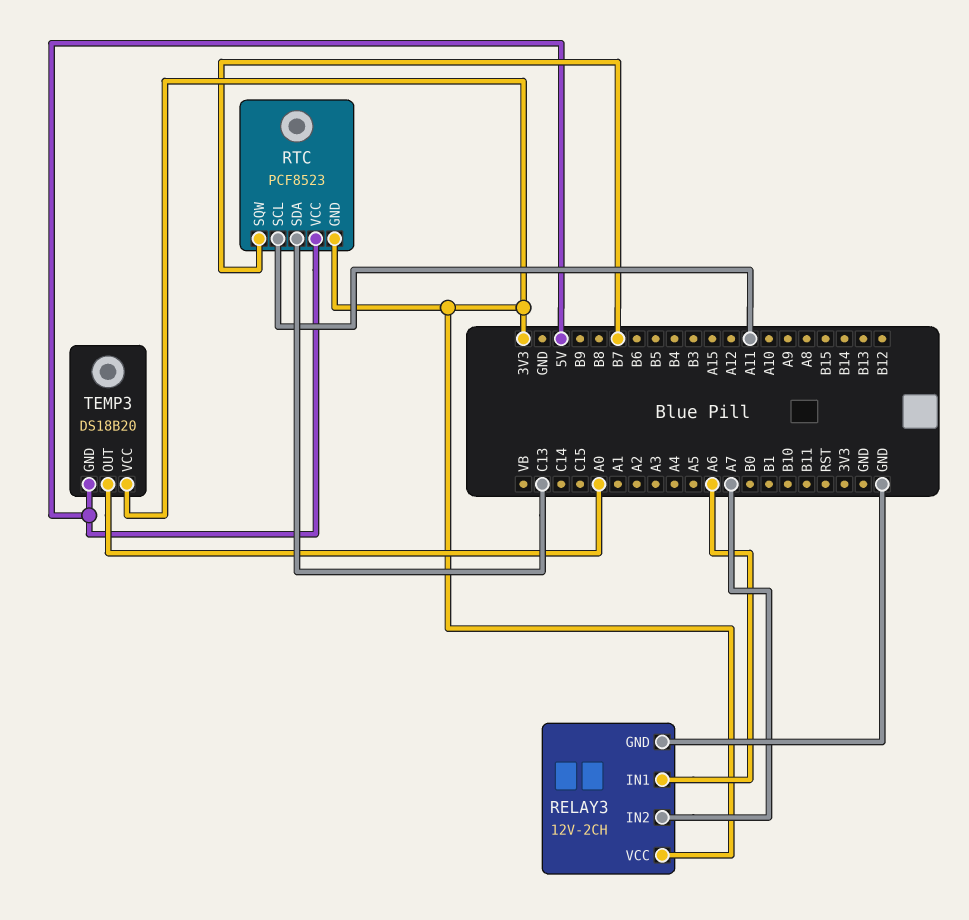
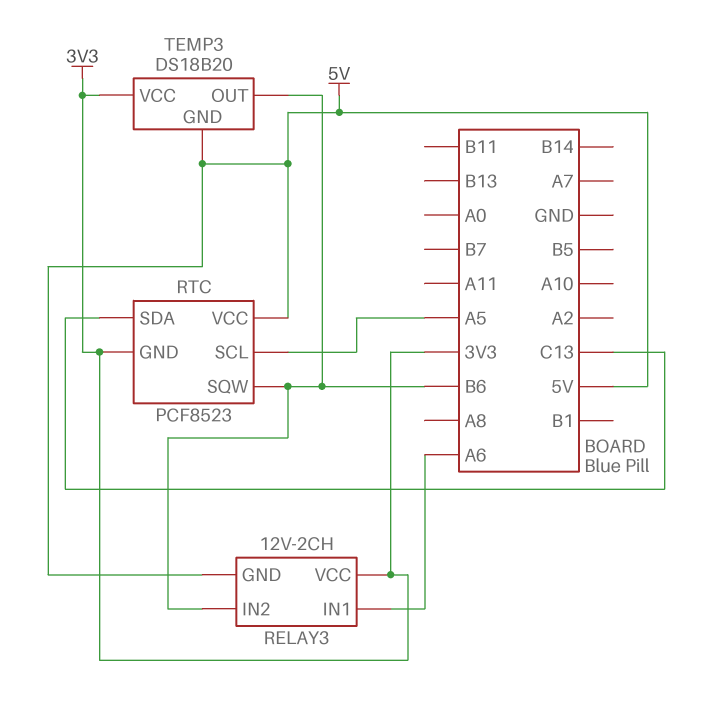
RELAY3 pin GND: GND -> 5V
RELAY3 pin IN2: A7 -> B6
RTC pin SCL: A11 -> A5
RTC pin SQW: B7 -> B6
TEMP3 pin OUT: A0 -> B6

